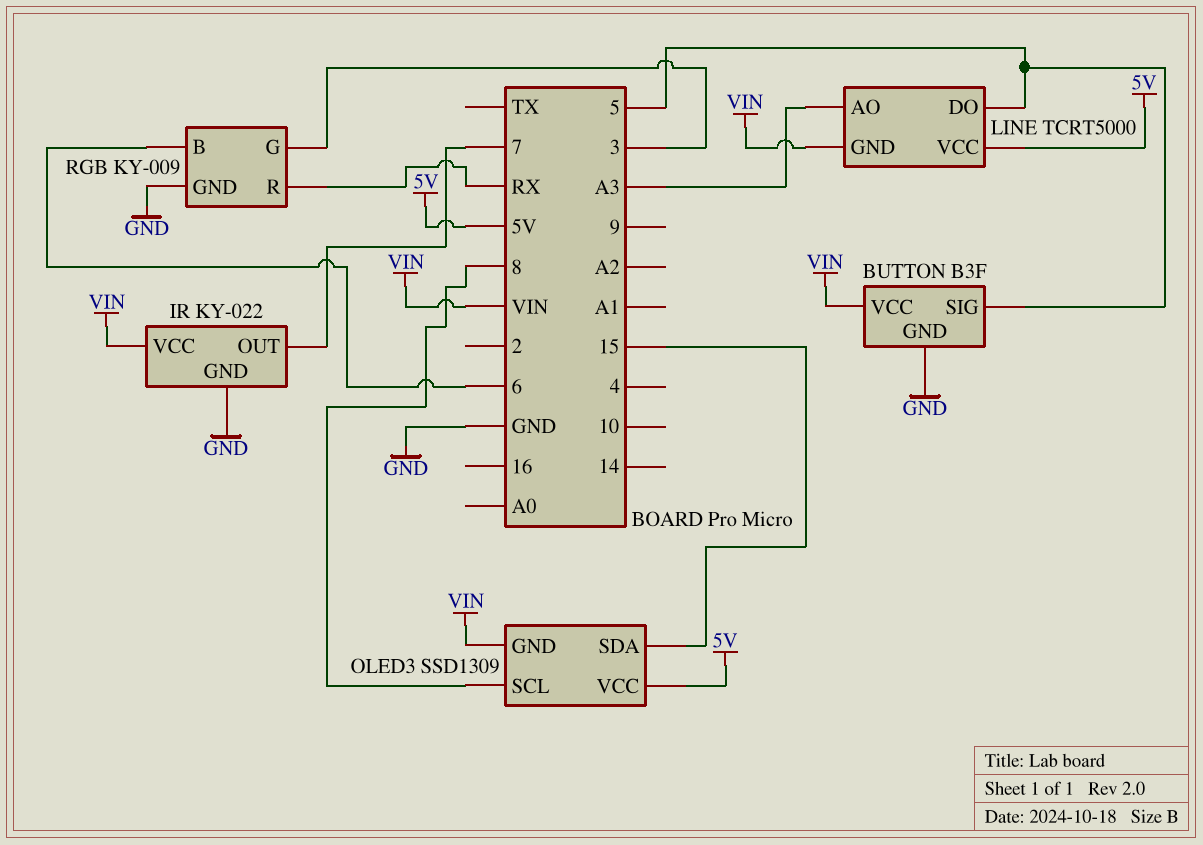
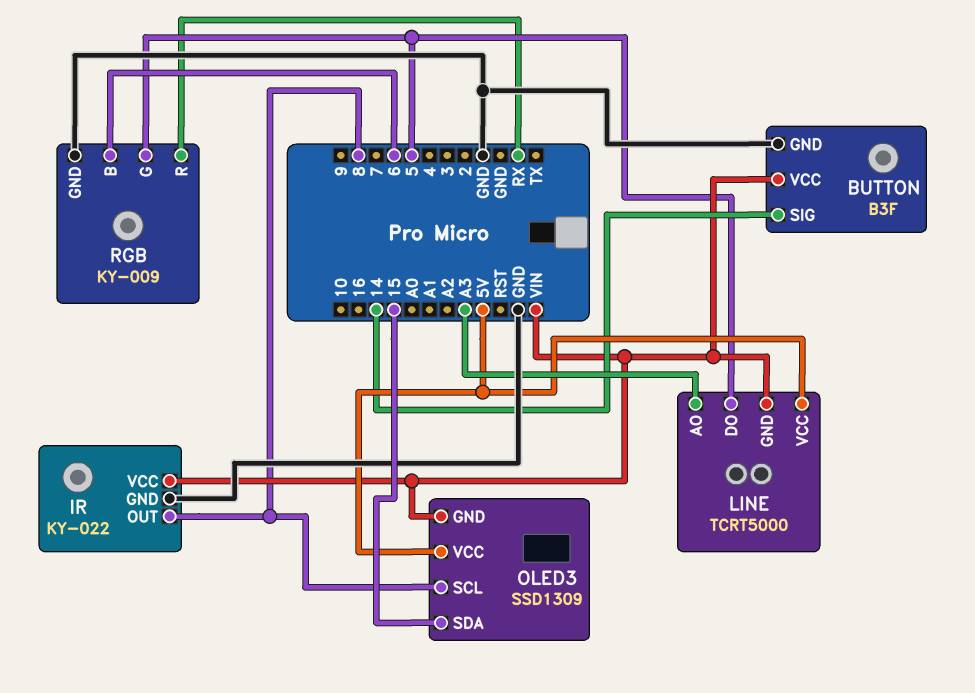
BUTTON pin SIG: 5 -> 14
IR pin OUT: 7 -> 8
RGB pin G: 3 -> 5

